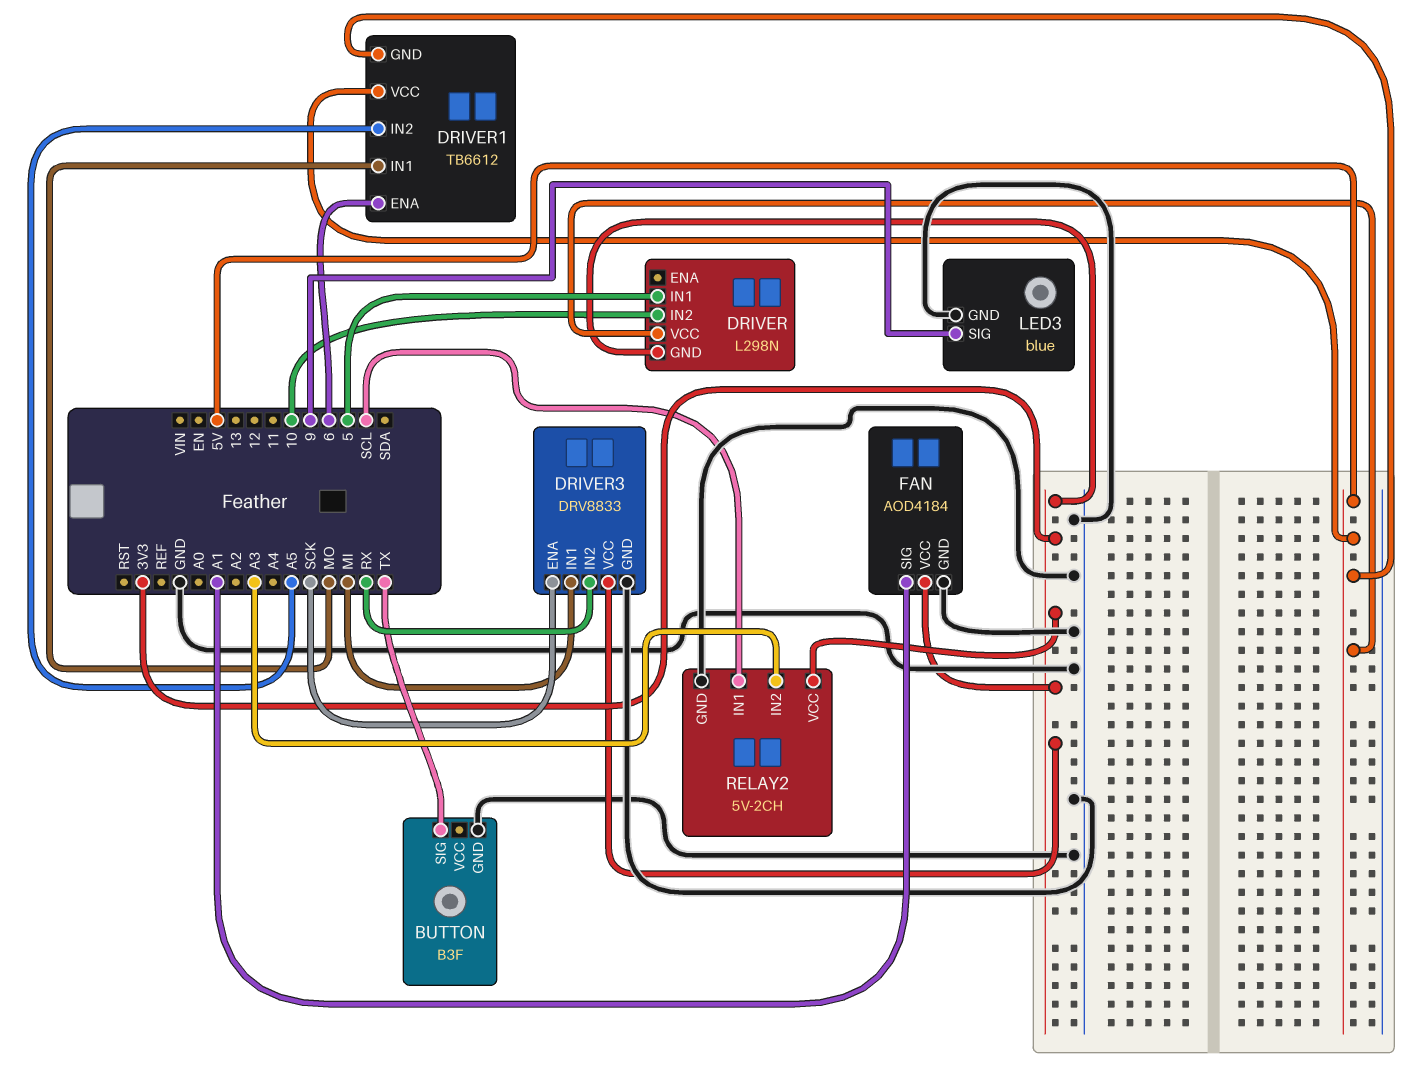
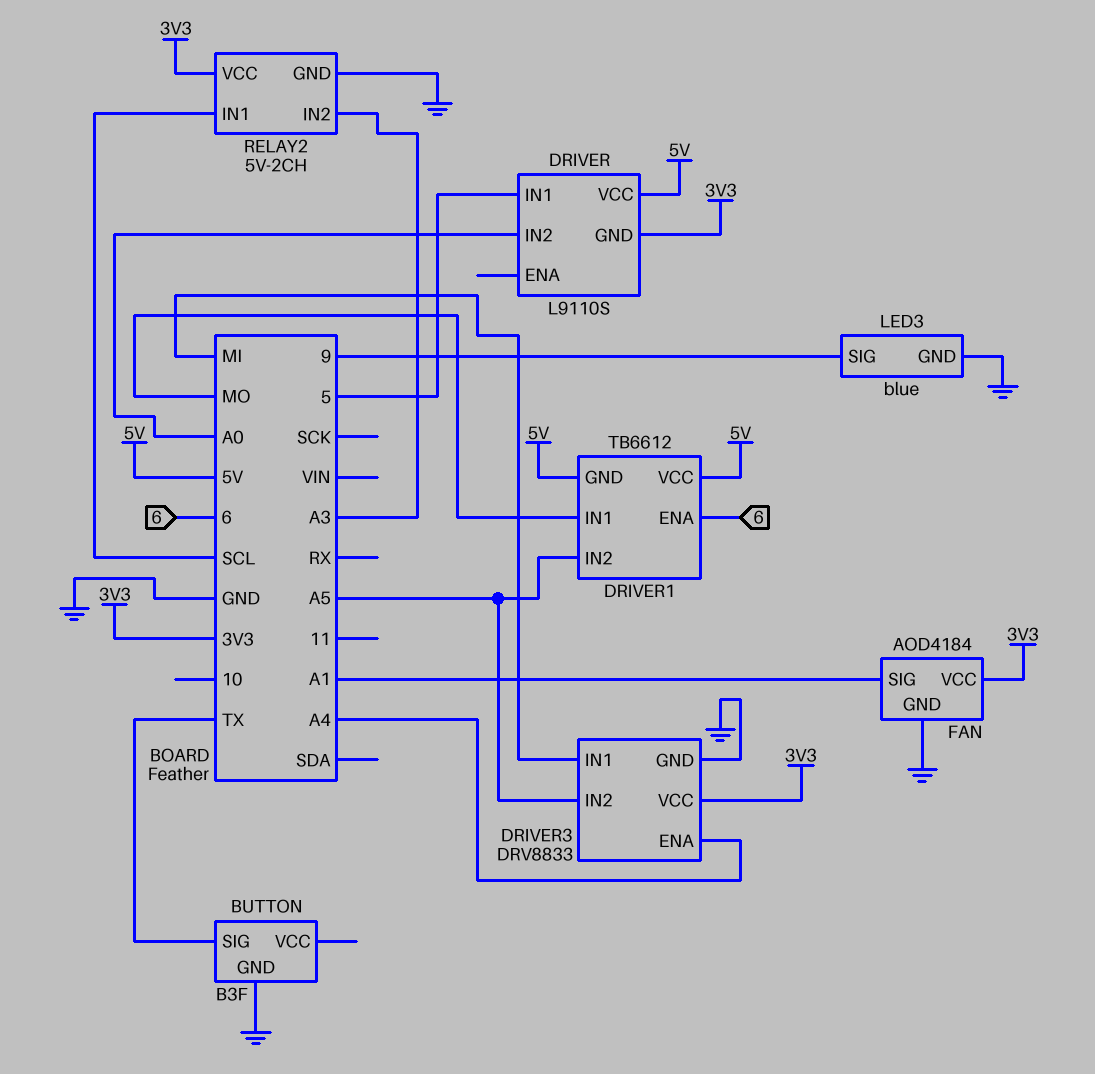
DRIVER: L298N -> L9110S
DRIVER pin IN2: 10 -> A0
DRIVER3 pin ENA: SCK -> A4
DRIVER3 pin IN2: RX -> A5

